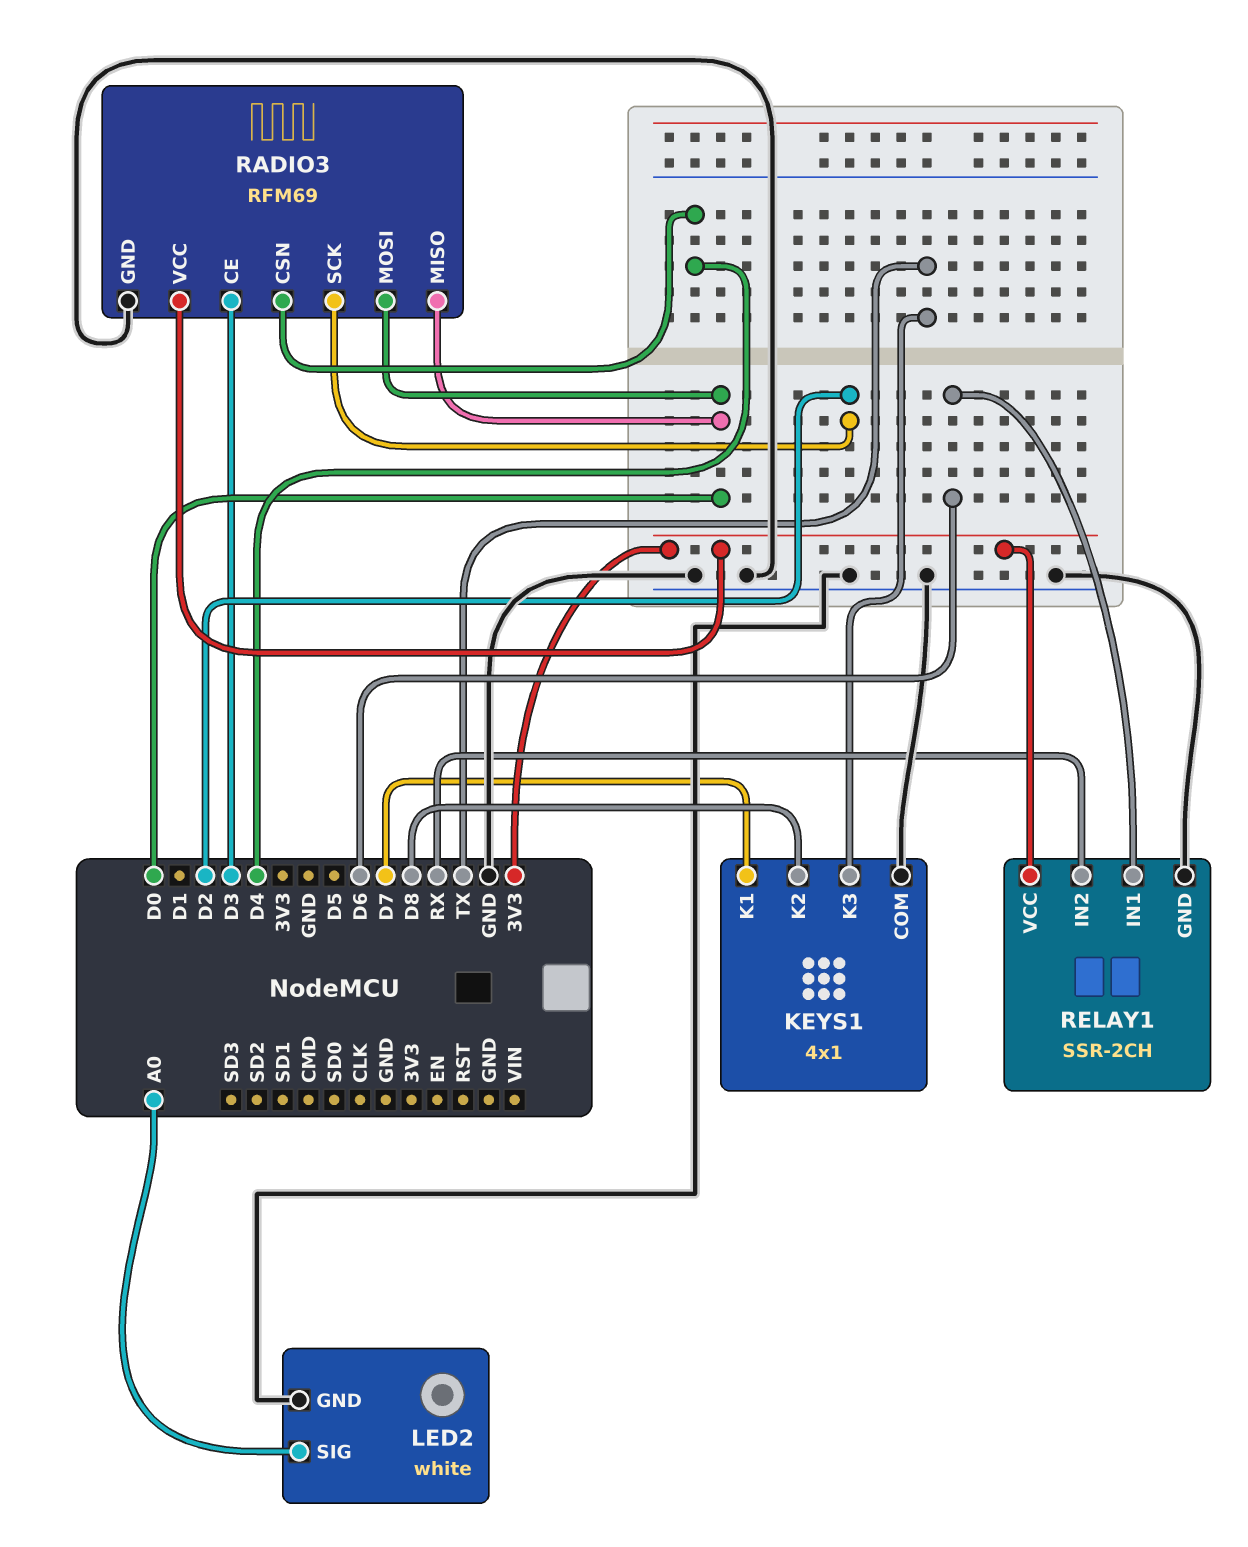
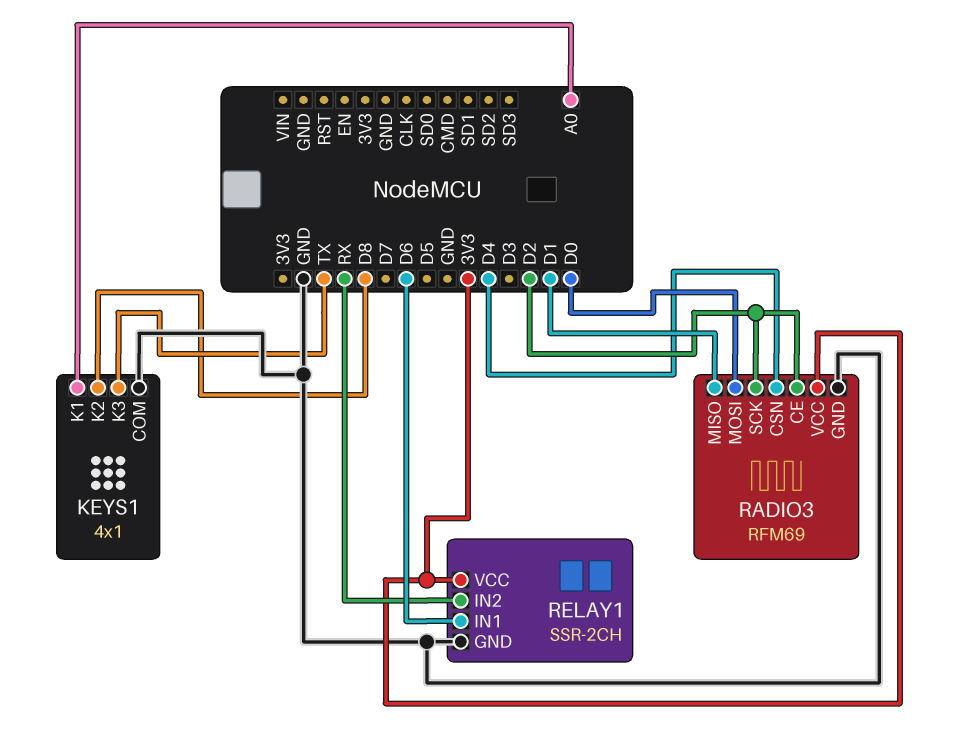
KEYS1 pin K1: D7 -> A0
LED2: white -> none
LED2 pin GND: GND -> none
LED2 pin SIG: A0 -> none
RADIO3 pin CE: D3 -> D2
RADIO3 pin MISO: D0 -> D1

